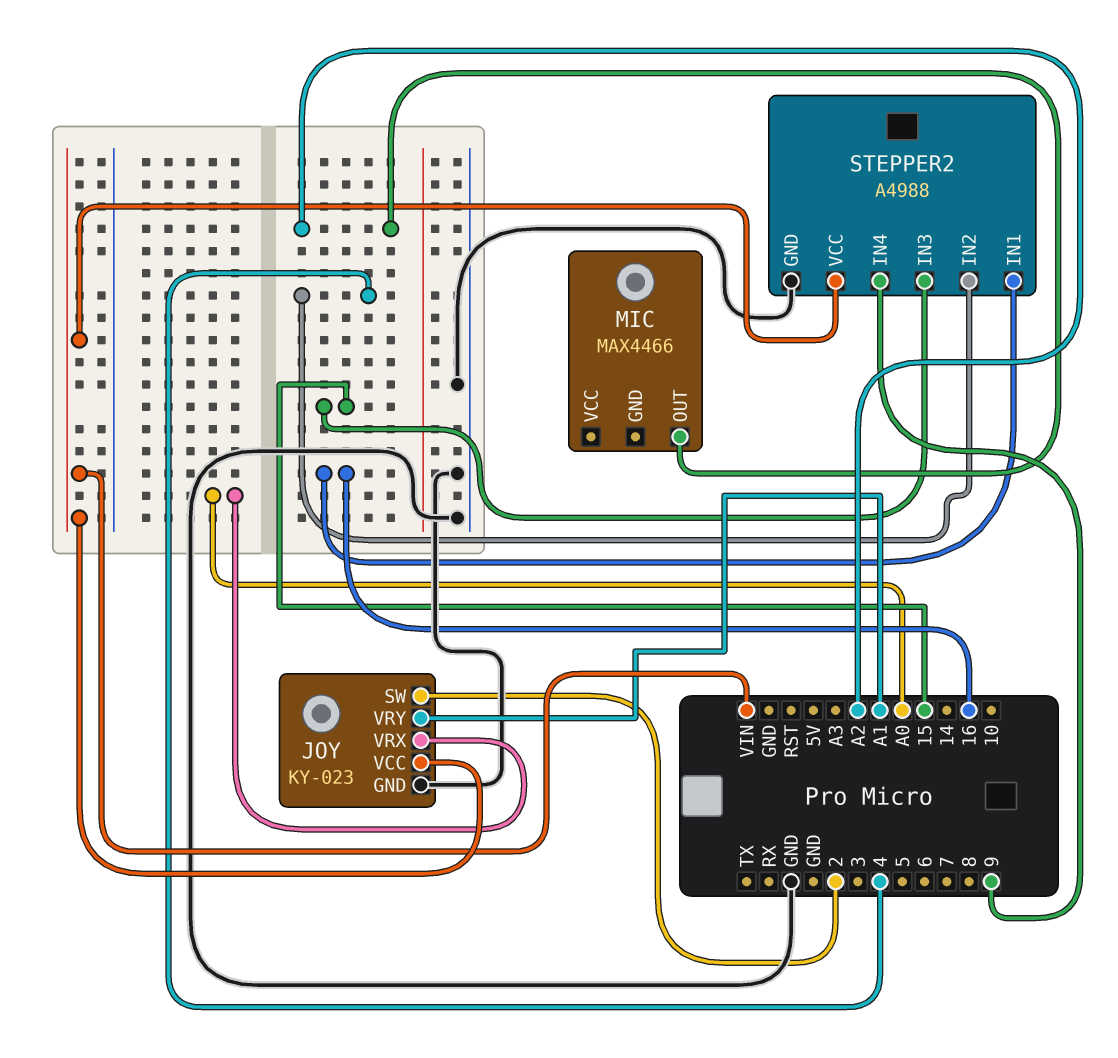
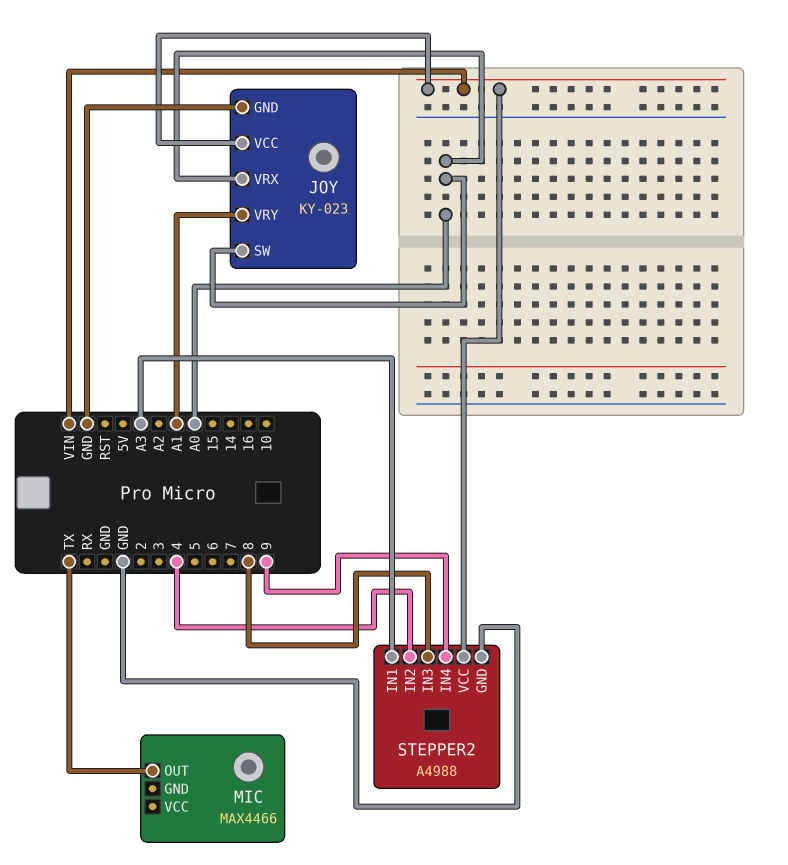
JOY pin SW: 2 -> A0
MIC pin OUT: A2 -> TX
STEPPER2 pin IN1: 16 -> A3
STEPPER2 pin IN3: 15 -> 8

